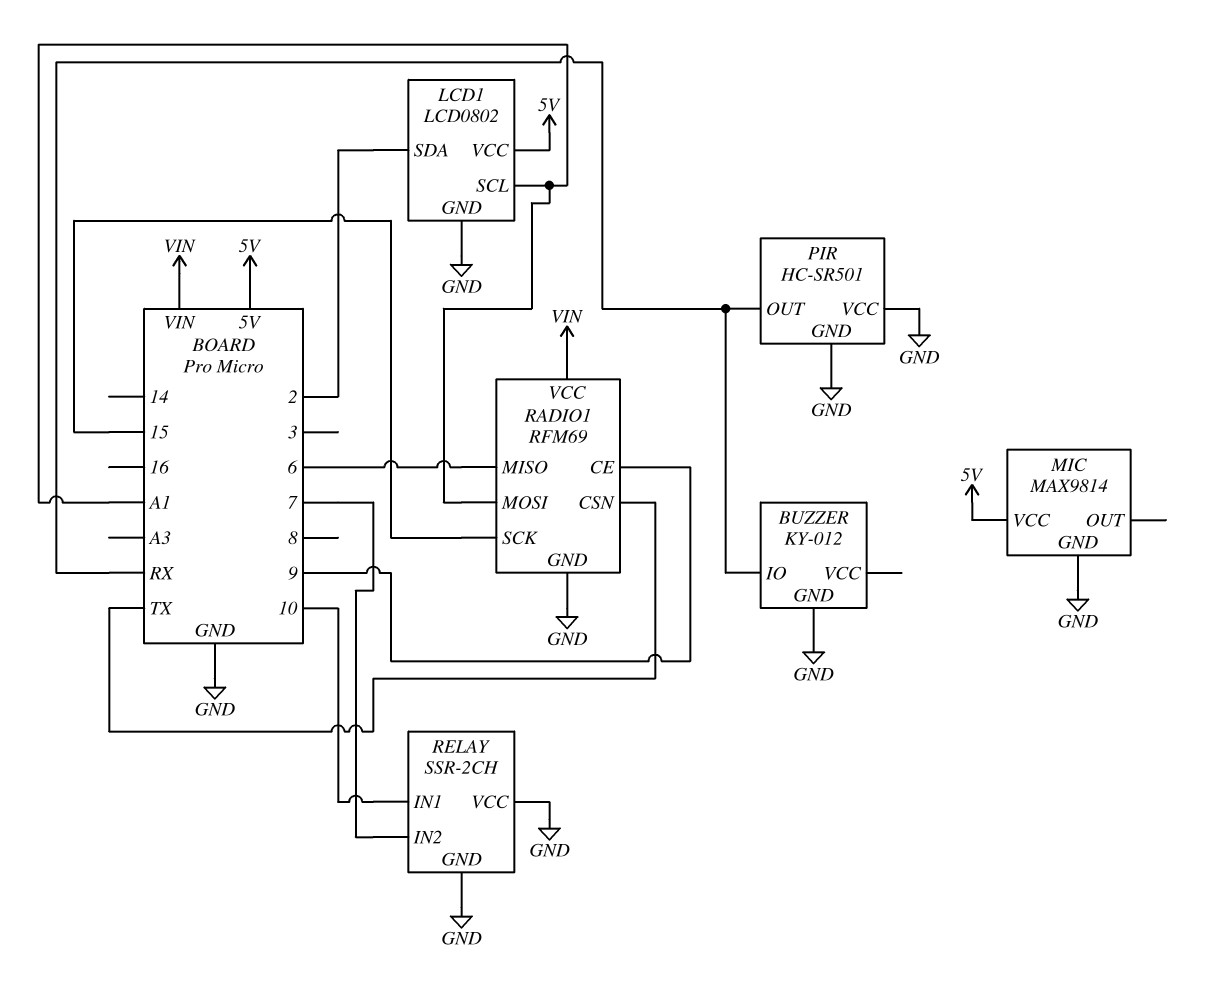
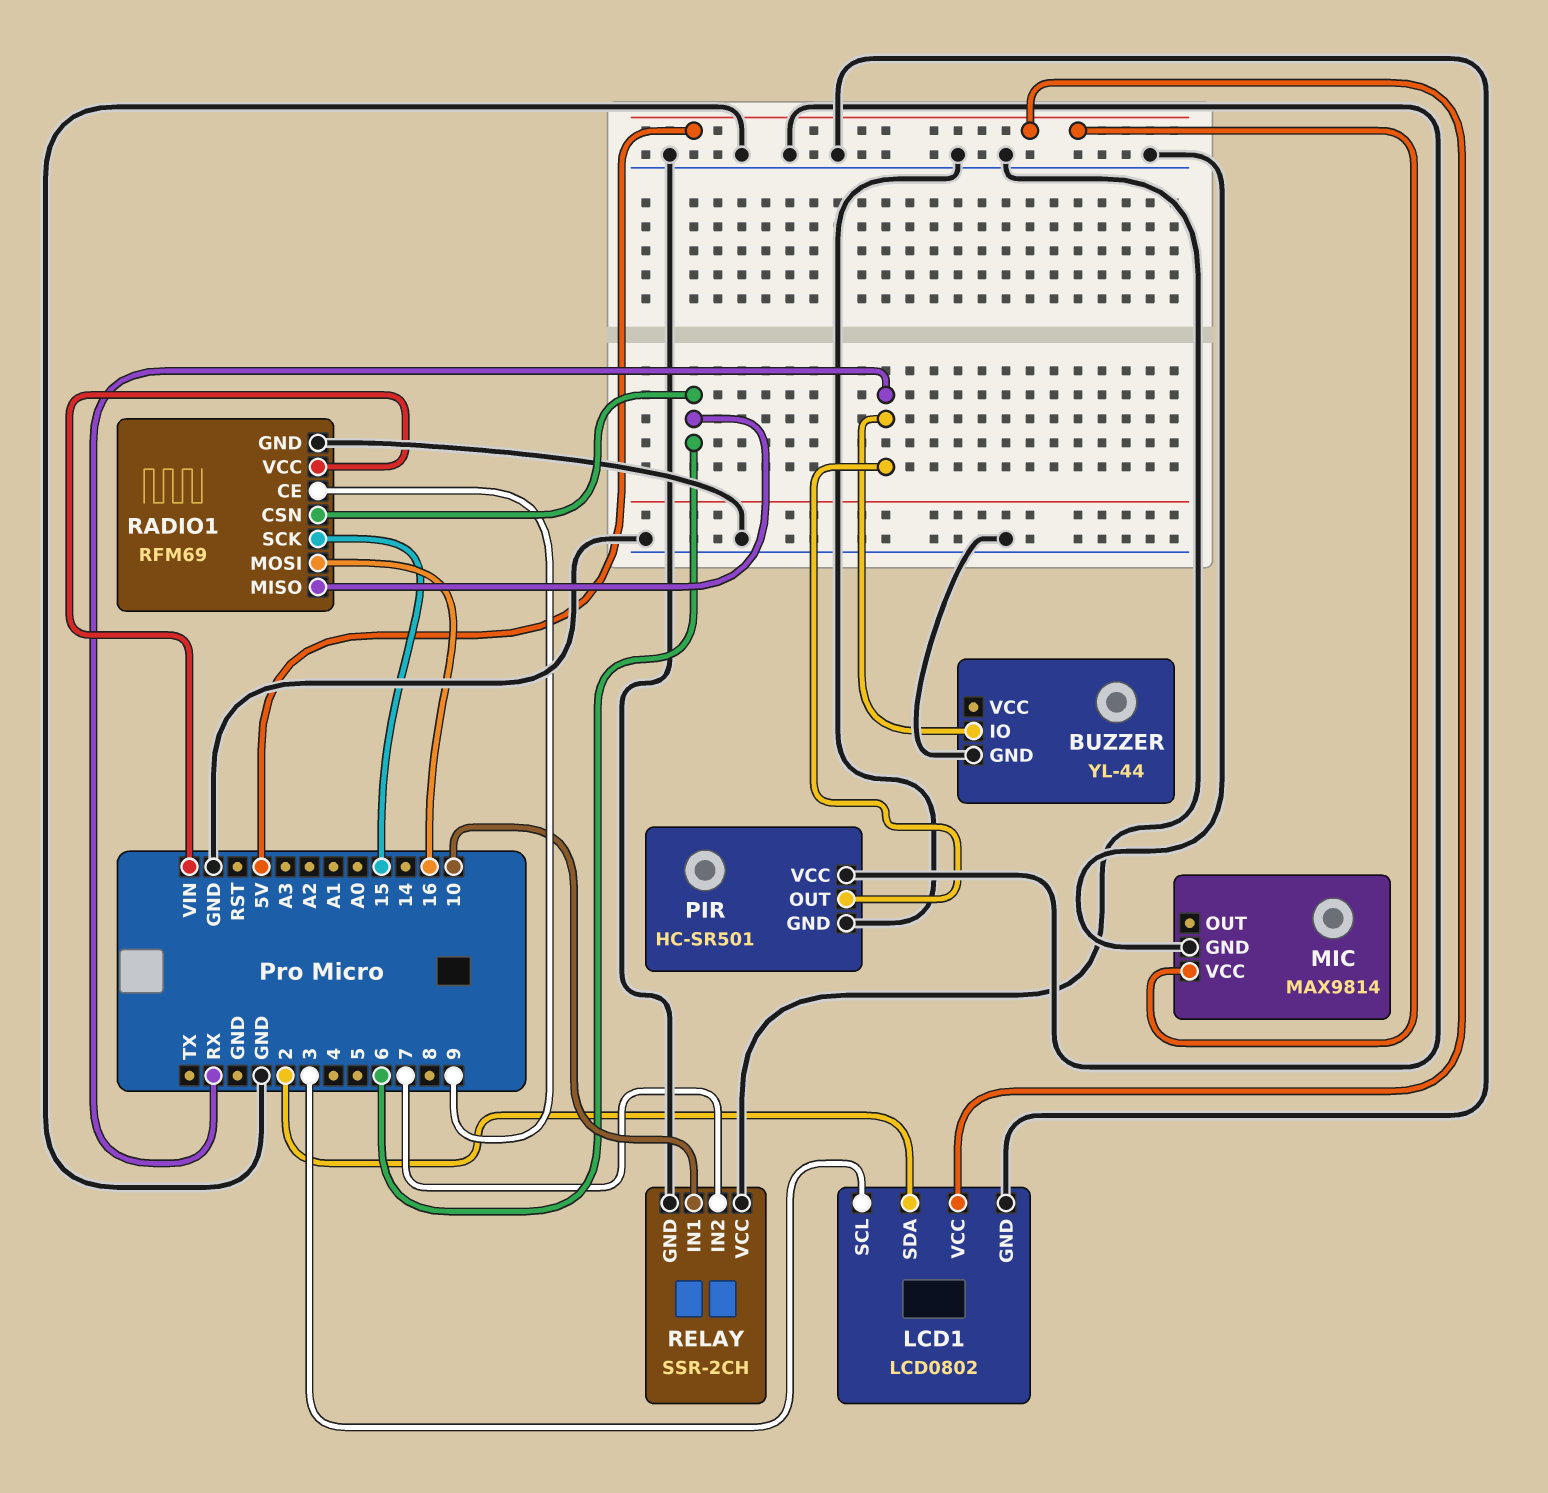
BUZZER: KY-012 -> YL-44
LCD1 pin SCL: A1 -> 3
RADIO1 pin CSN: TX -> 6
RADIO1 pin MOSI: A1 -> 16

